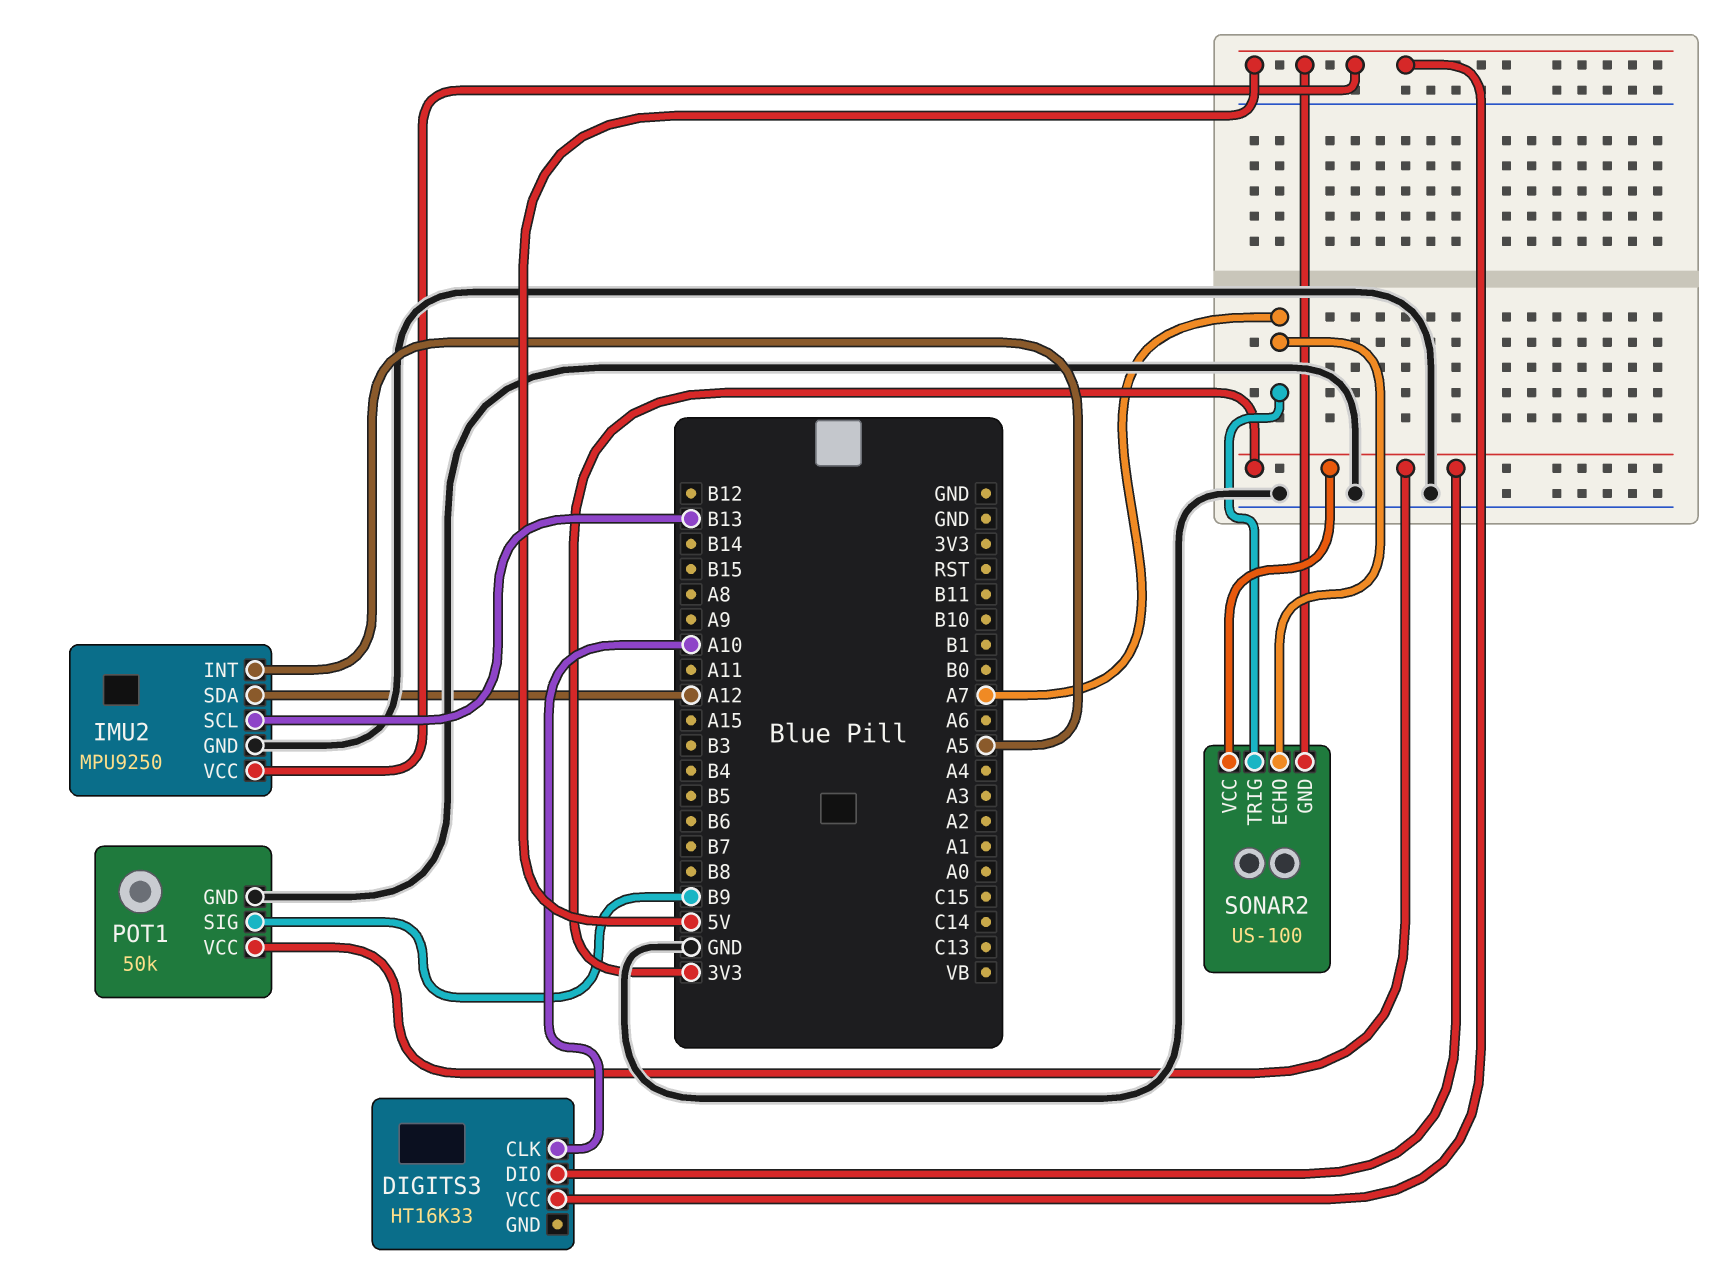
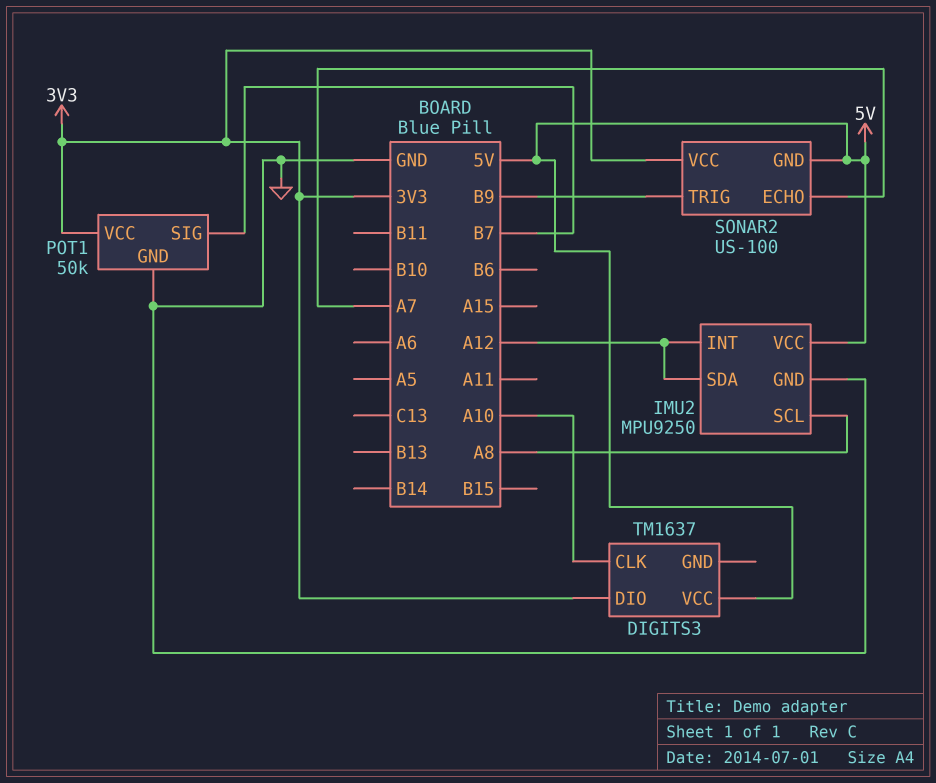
DIGITS3: HT16K33 -> TM1637
IMU2 pin INT: A5 -> A12
IMU2 pin SCL: B13 -> A8
POT1 pin SIG: B9 -> B7
SONAR2 pin TRIG: A7 -> B9

